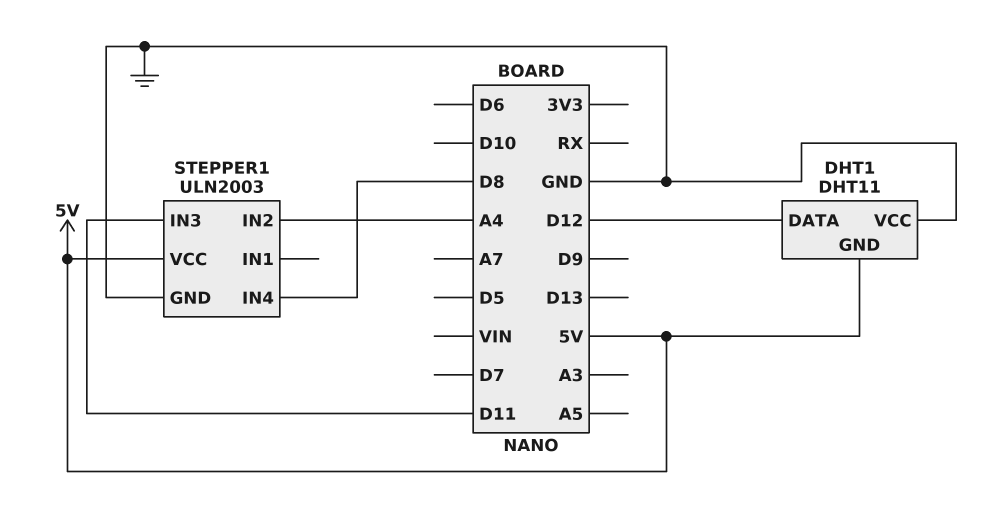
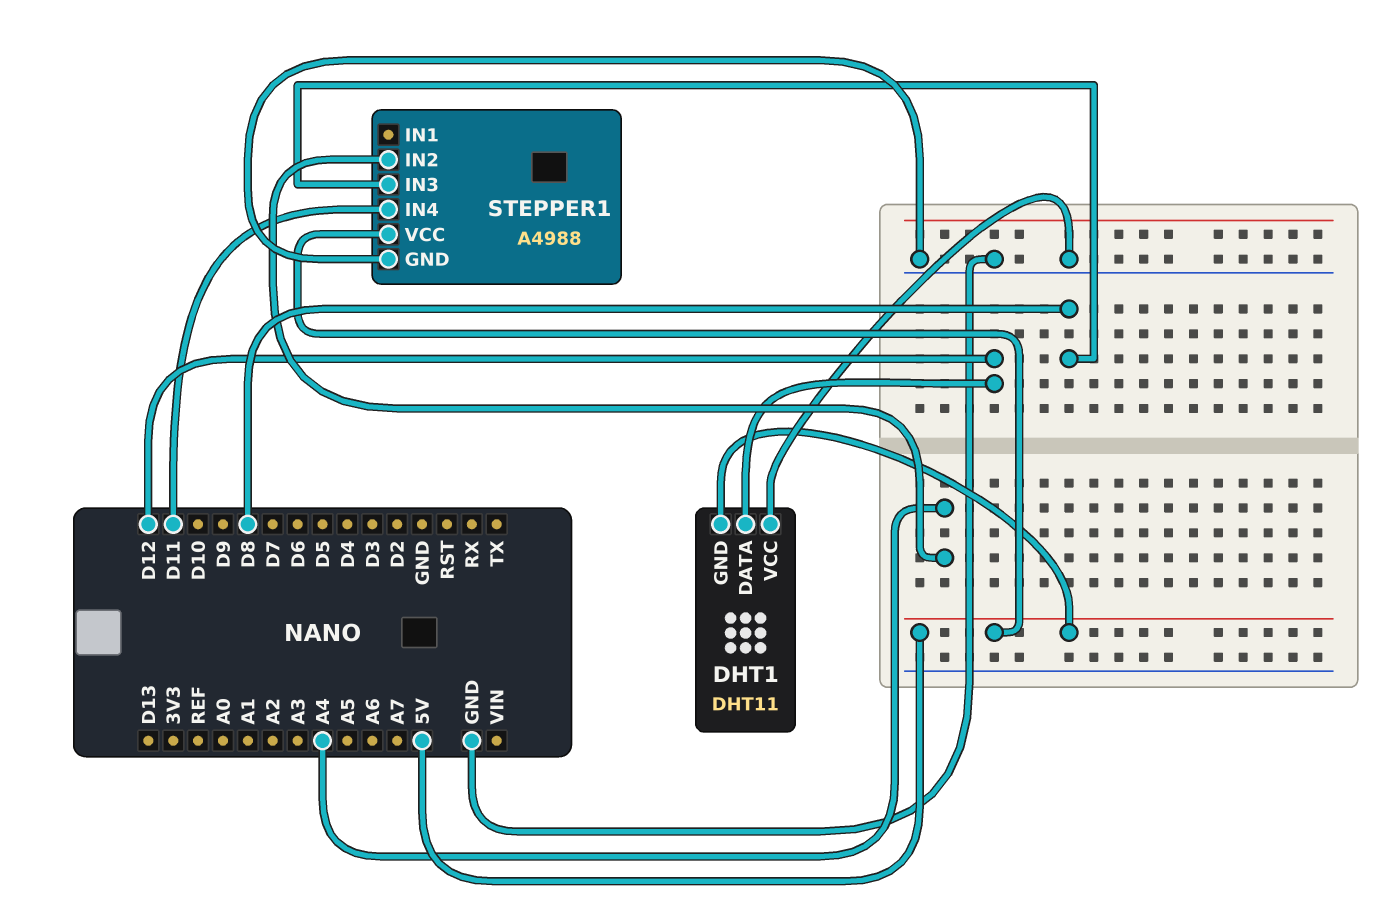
STEPPER1: ULN2003 -> A4988
STEPPER1 pin IN3: D11 -> D8
STEPPER1 pin IN4: D8 -> D11

